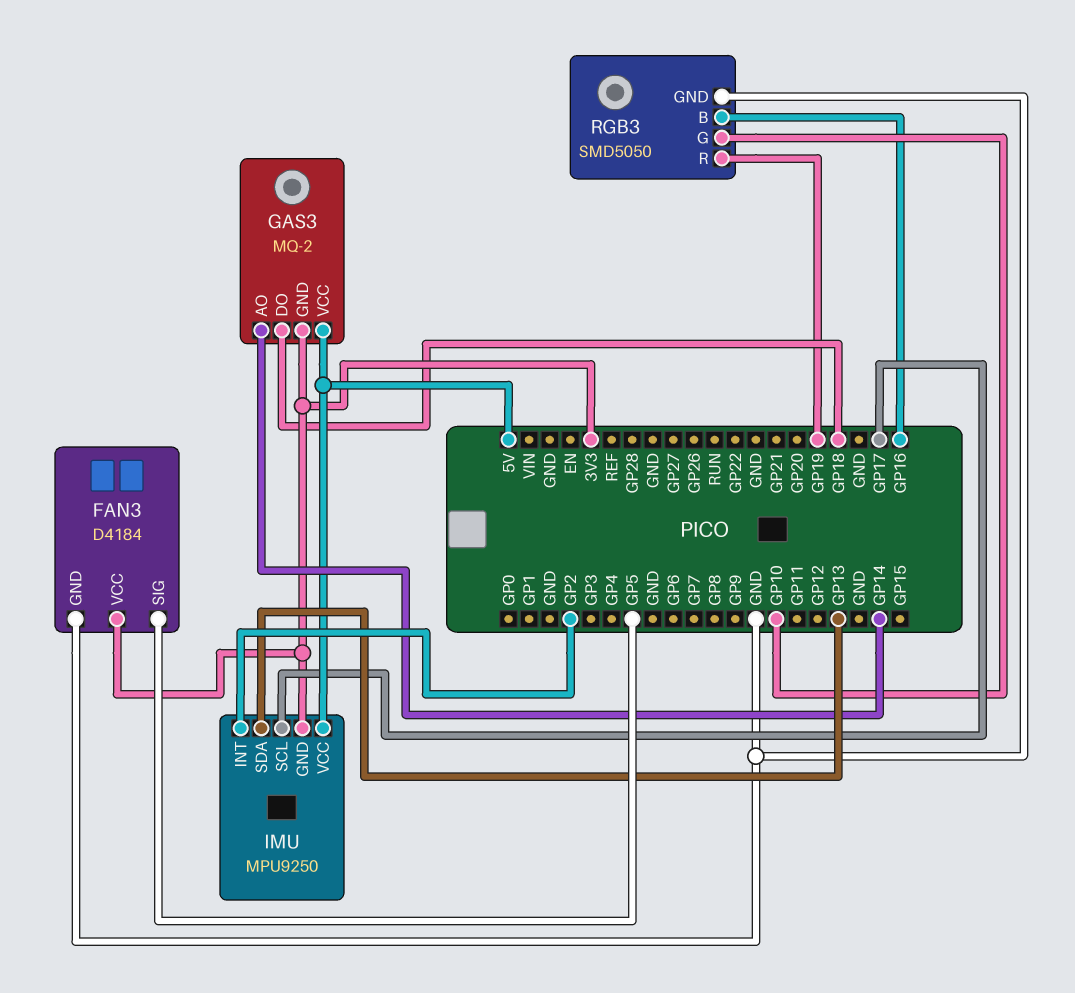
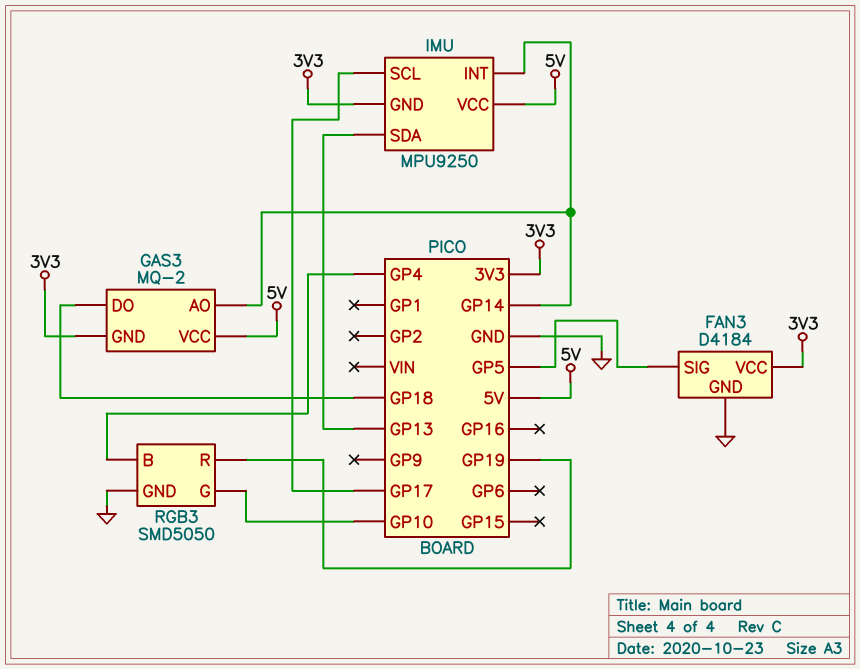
IMU pin INT: GP2 -> GP14
RGB3 pin B: GP16 -> GP4

